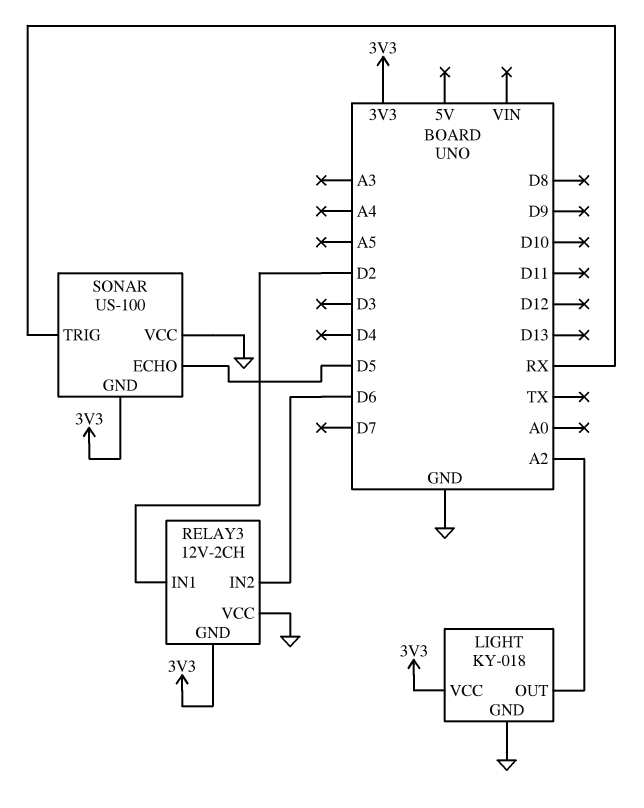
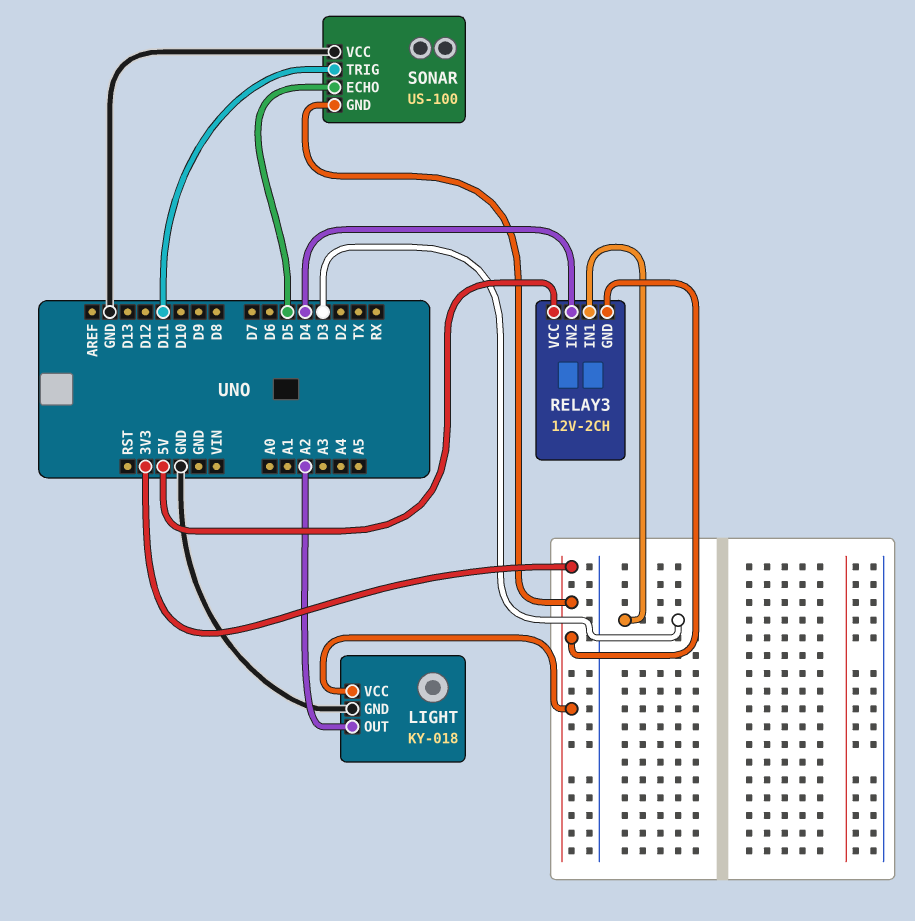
RELAY3 pin IN1: D2 -> D3
RELAY3 pin IN2: D6 -> D4
RELAY3 pin VCC: GND -> 5V
SONAR pin TRIG: RX -> D11

